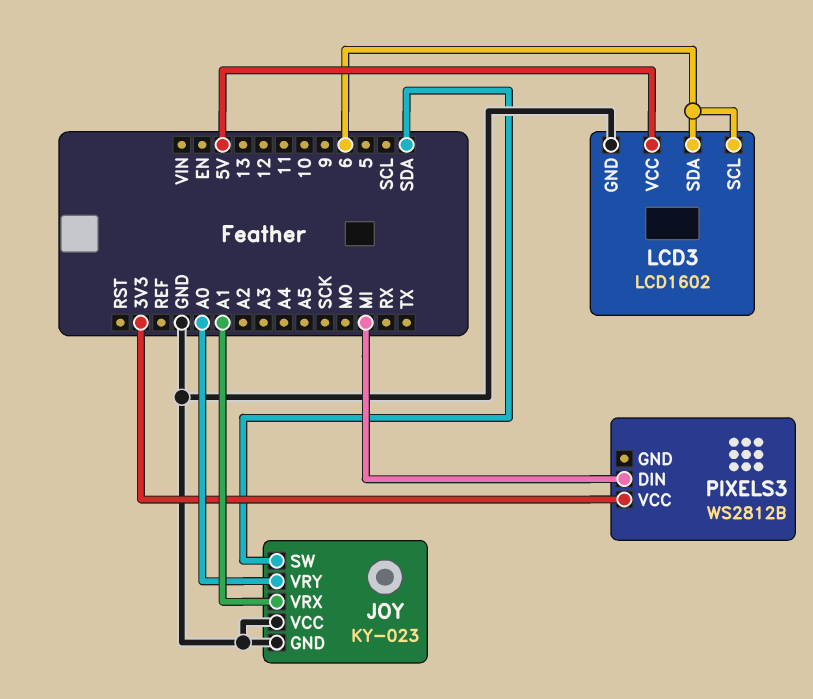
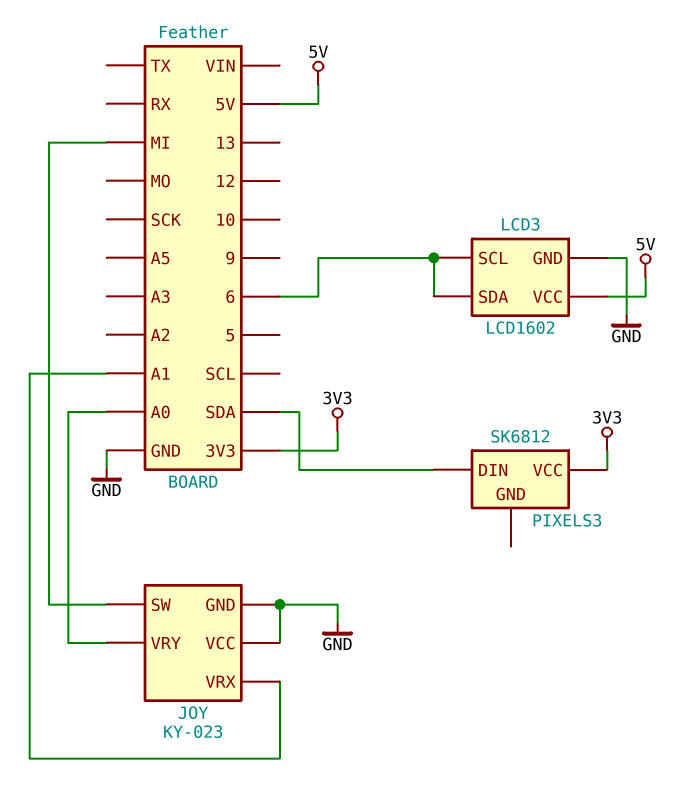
JOY pin SW: SDA -> MI
PIXELS3: WS2812B -> SK6812
PIXELS3 pin DIN: MI -> SDA

